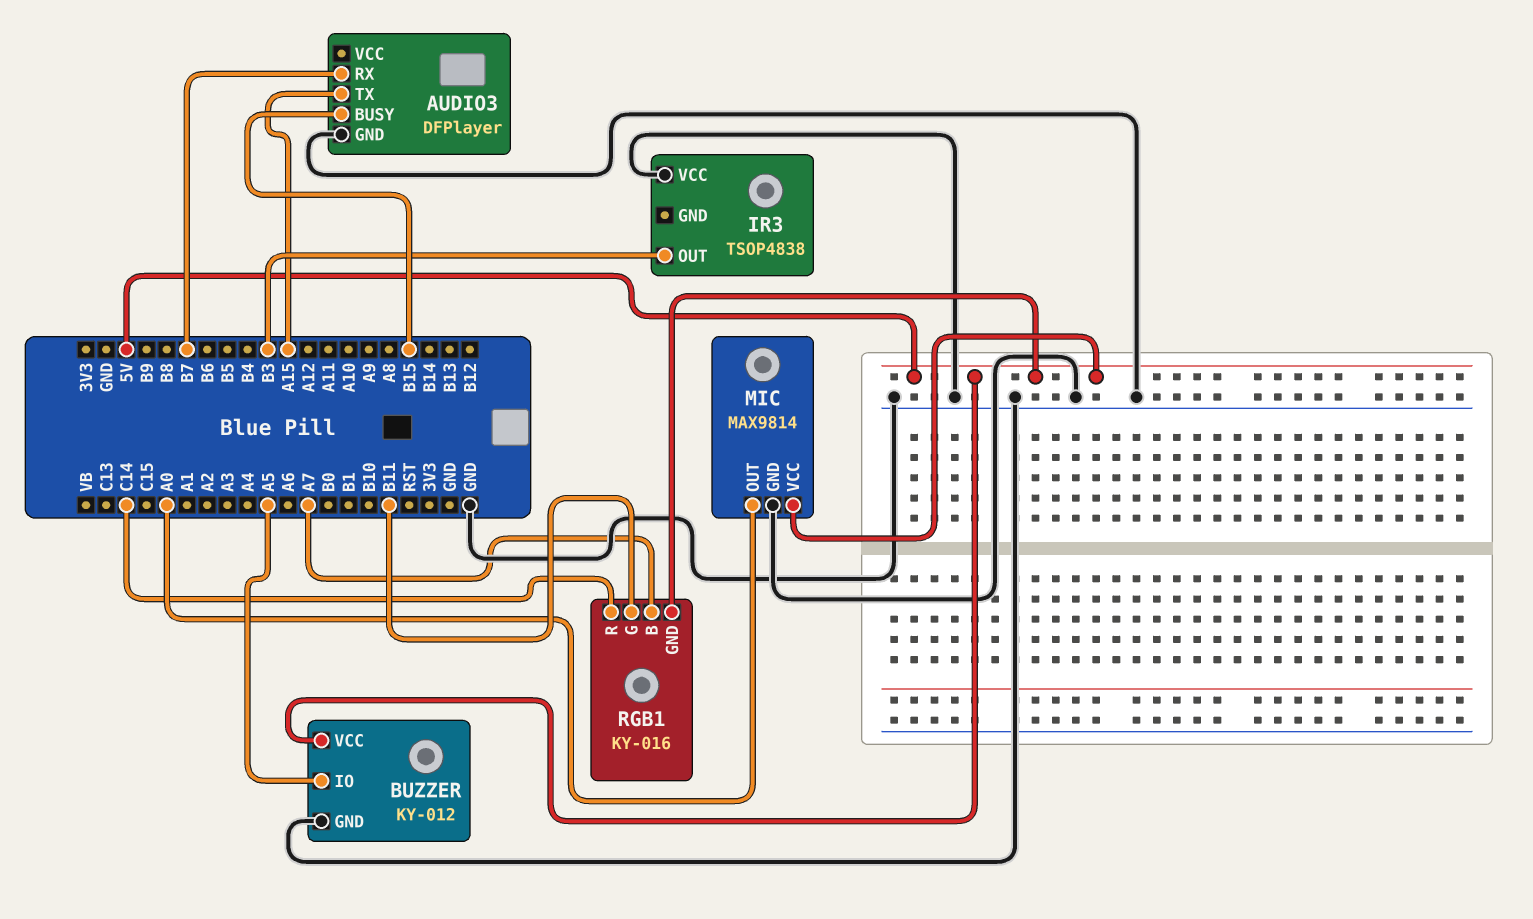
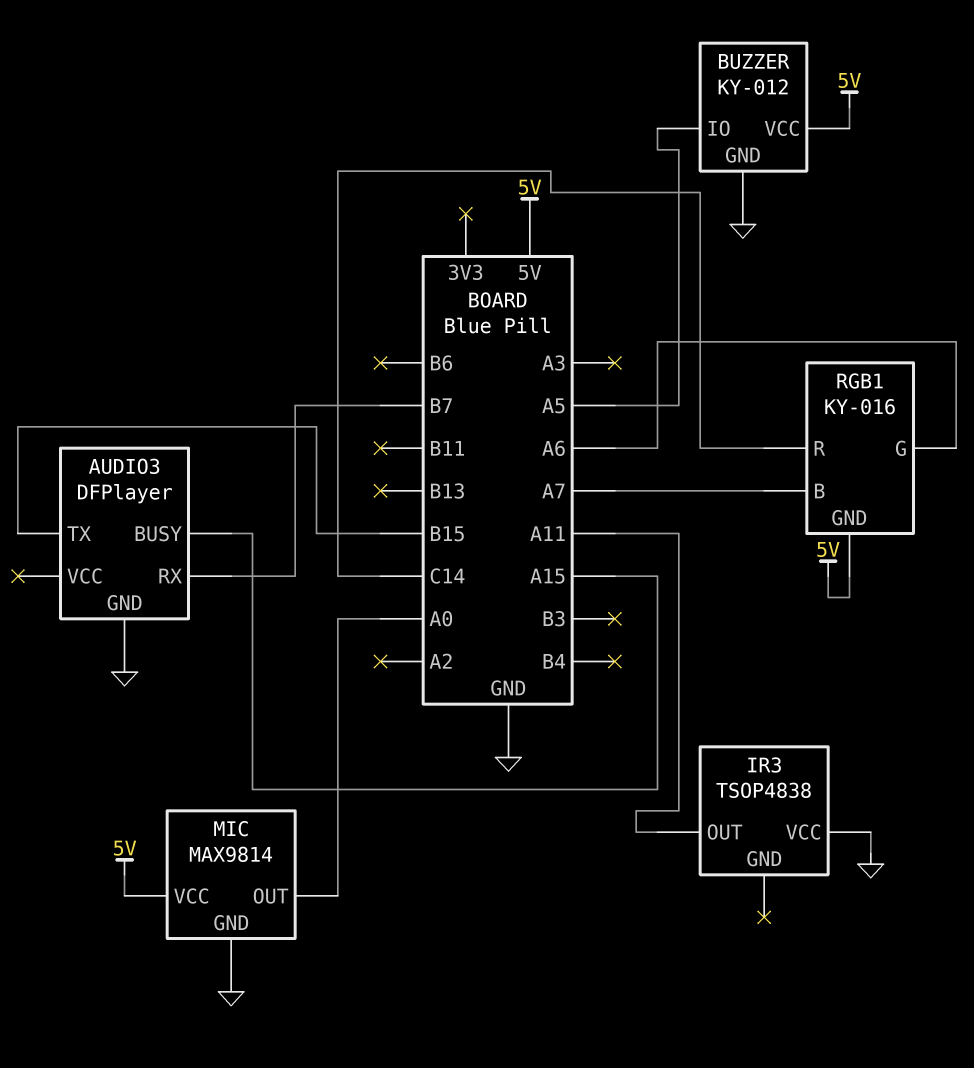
AUDIO3 pin BUSY: B15 -> A15
AUDIO3 pin TX: A15 -> B15
IR3 pin OUT: B3 -> A11
RGB1 pin G: B11 -> A6

